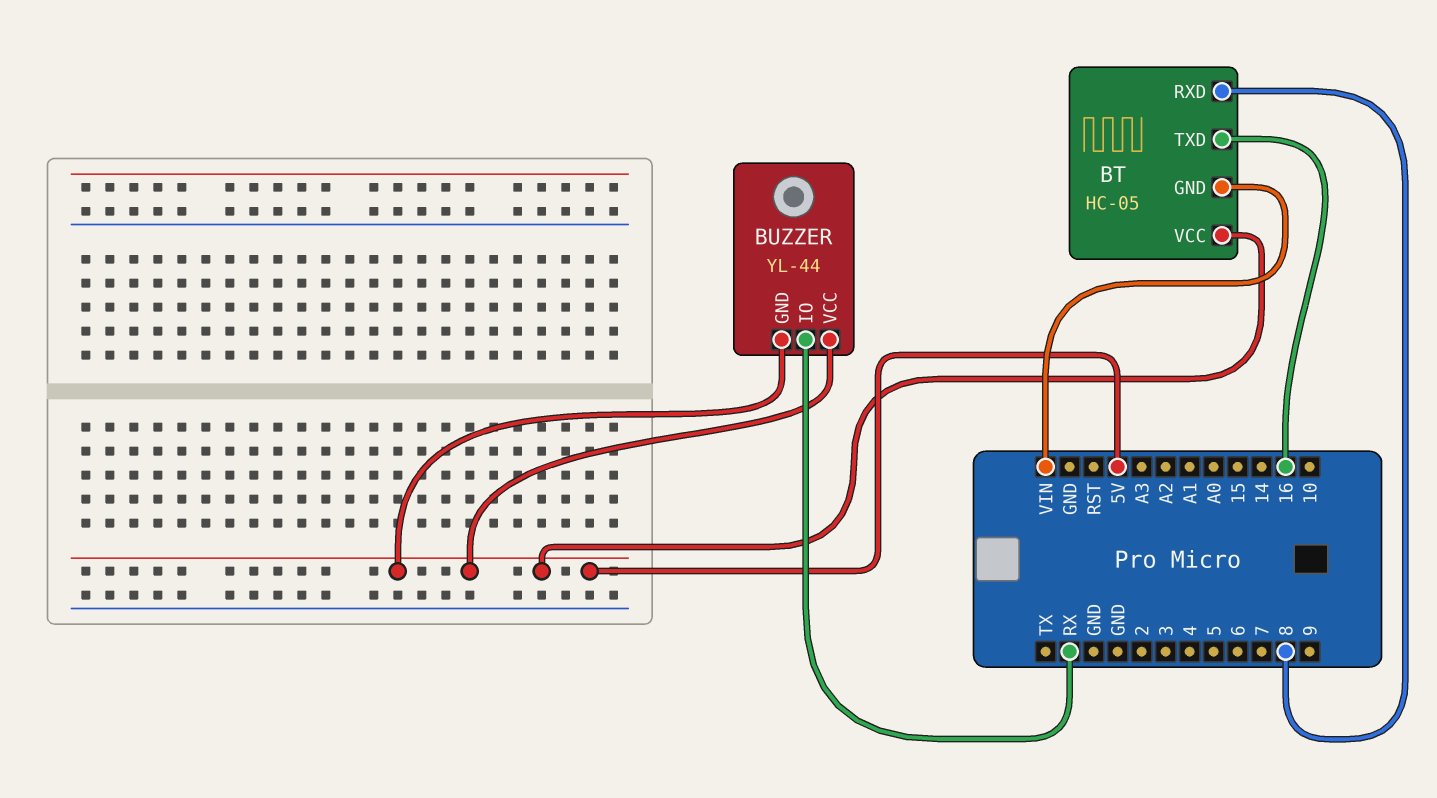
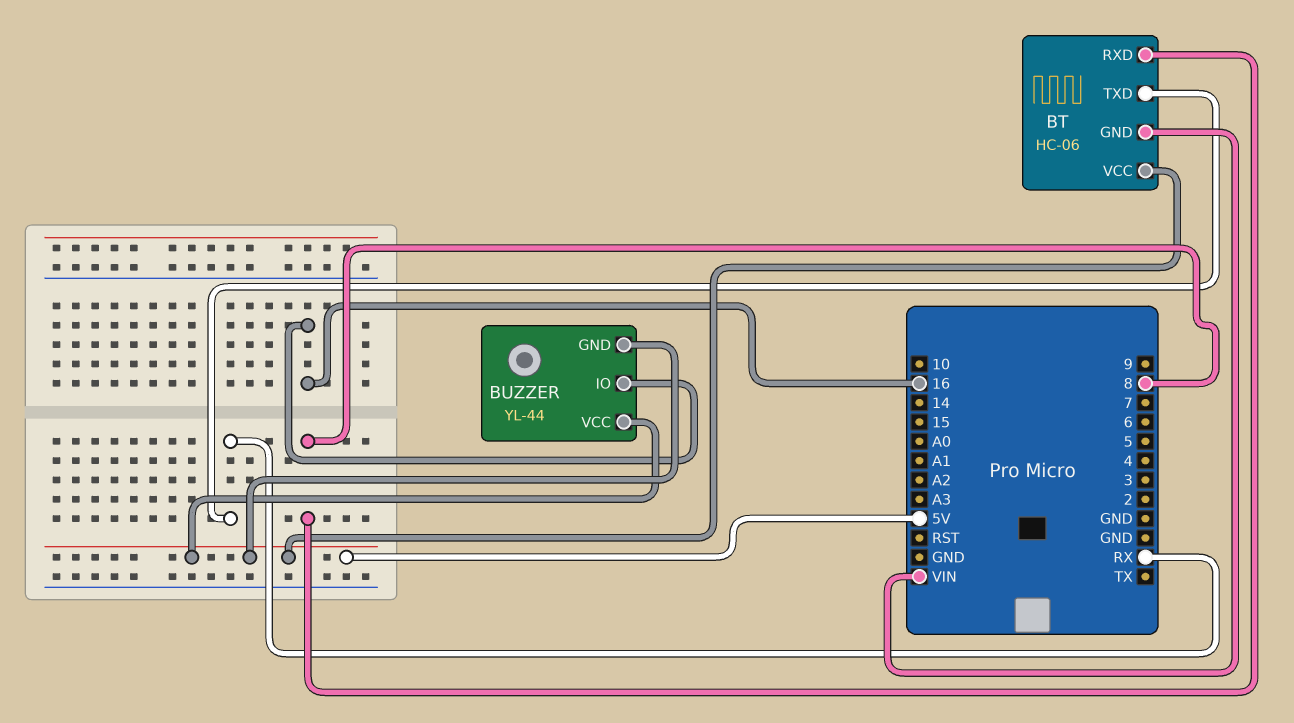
BT: HC-05 -> HC-06
BT pin TXD: 16 -> RX
BUZZER pin IO: RX -> 16

